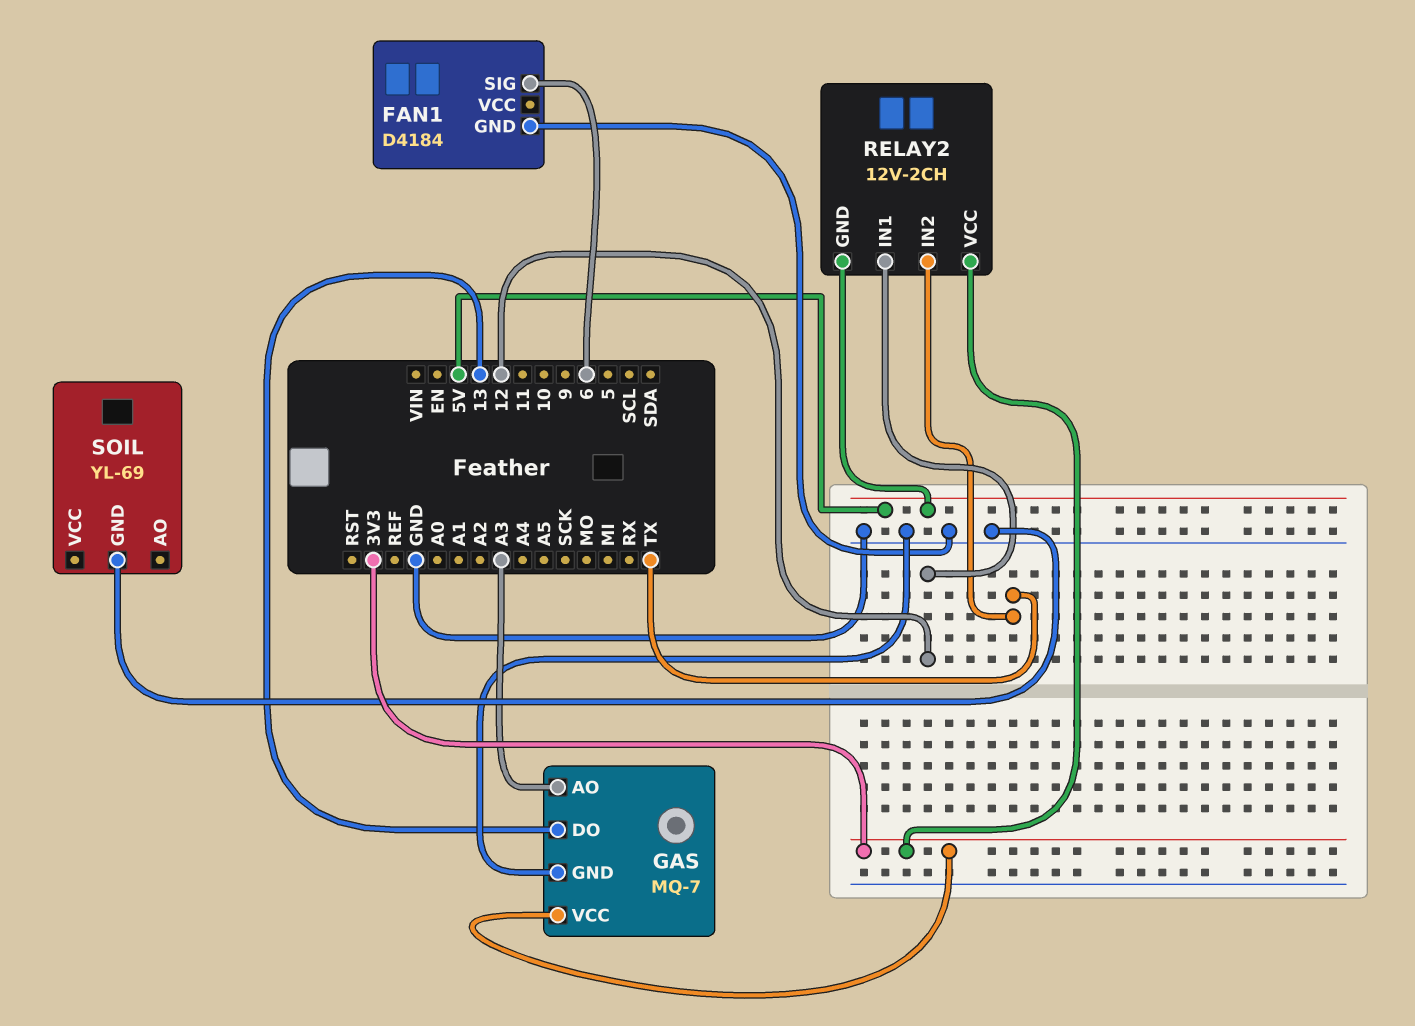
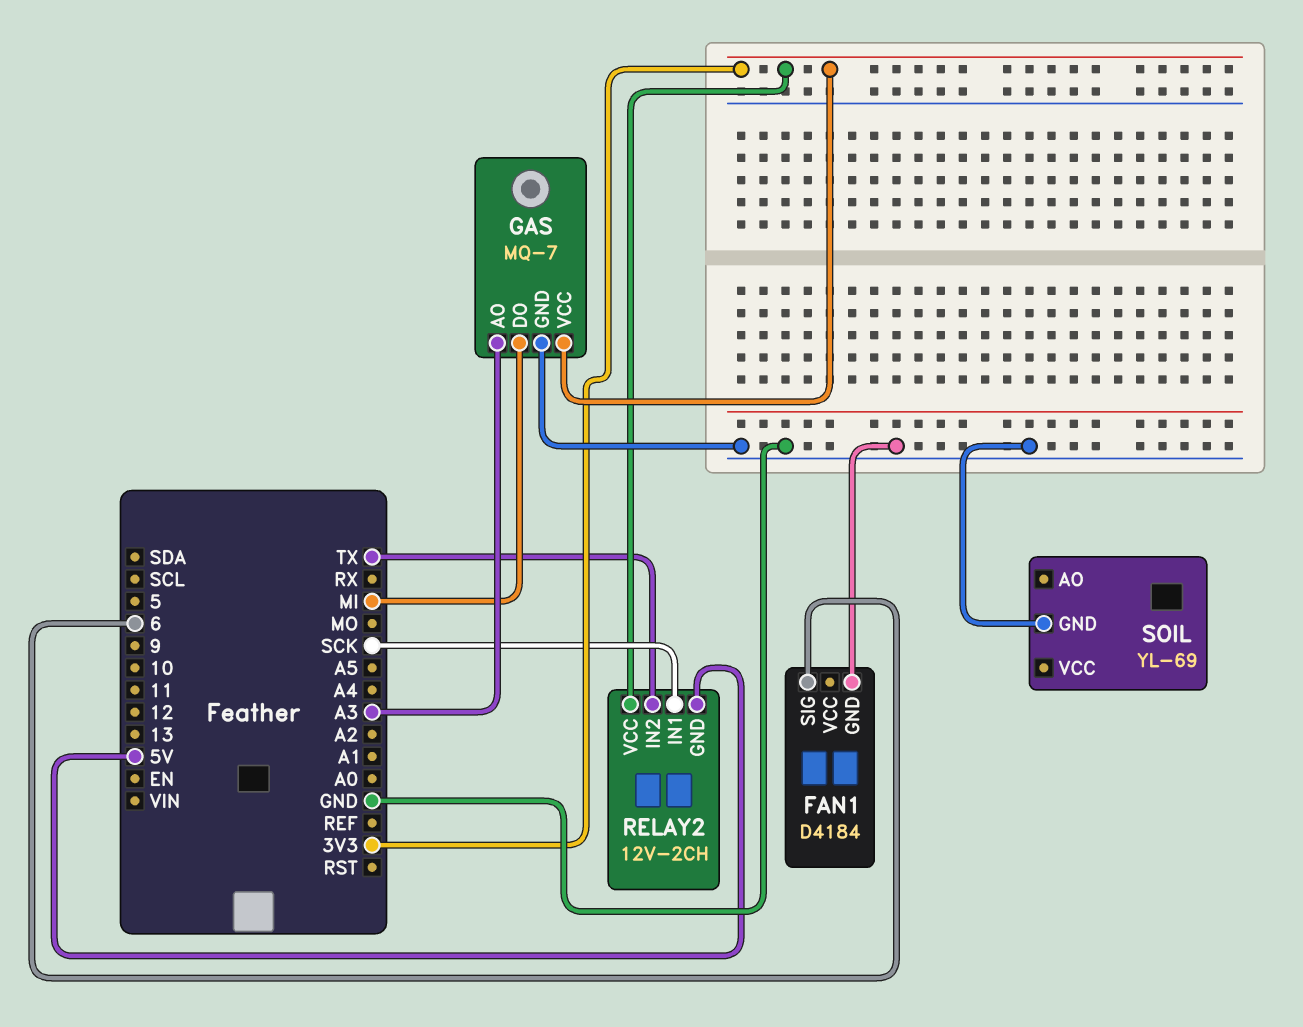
GAS pin DO: 13 -> MI
RELAY2 pin IN1: 12 -> SCK

